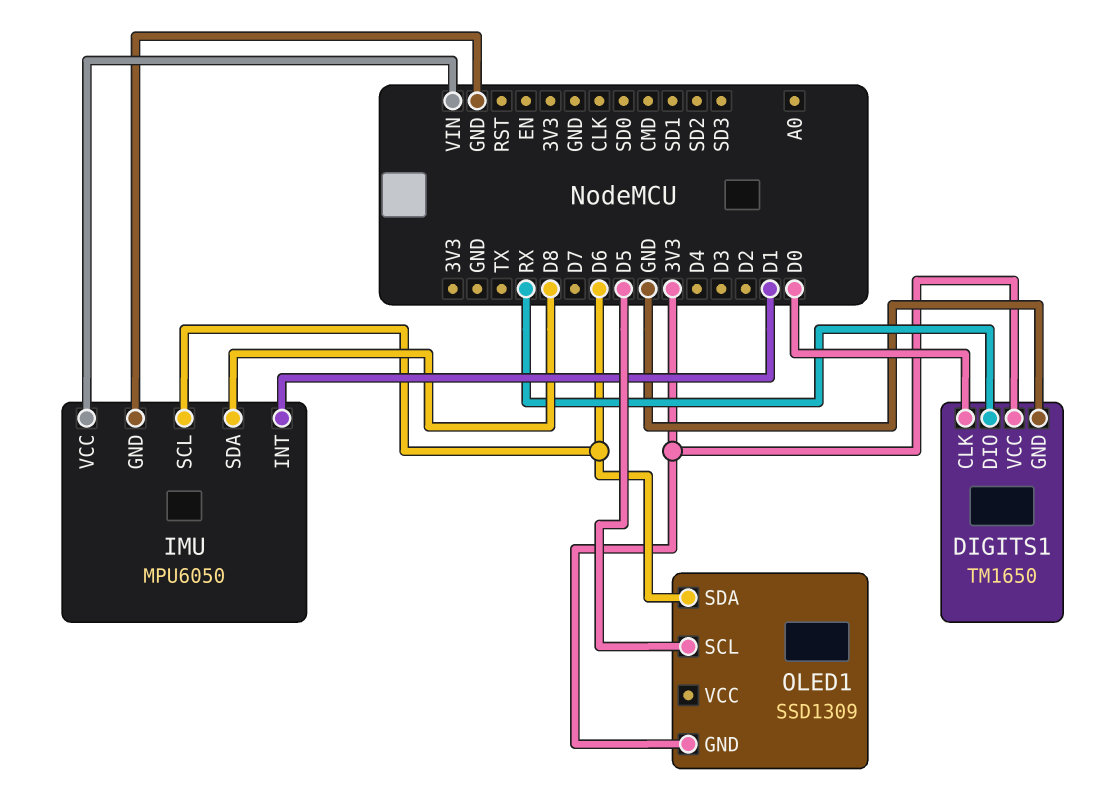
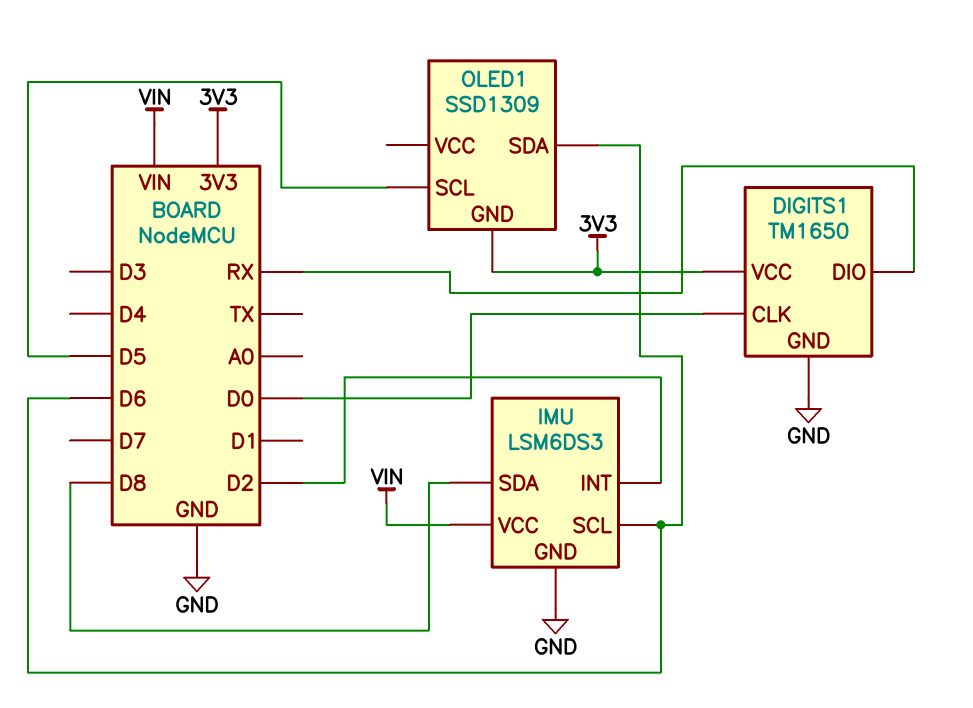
IMU: MPU6050 -> LSM6DS3
IMU pin INT: D1 -> D2

